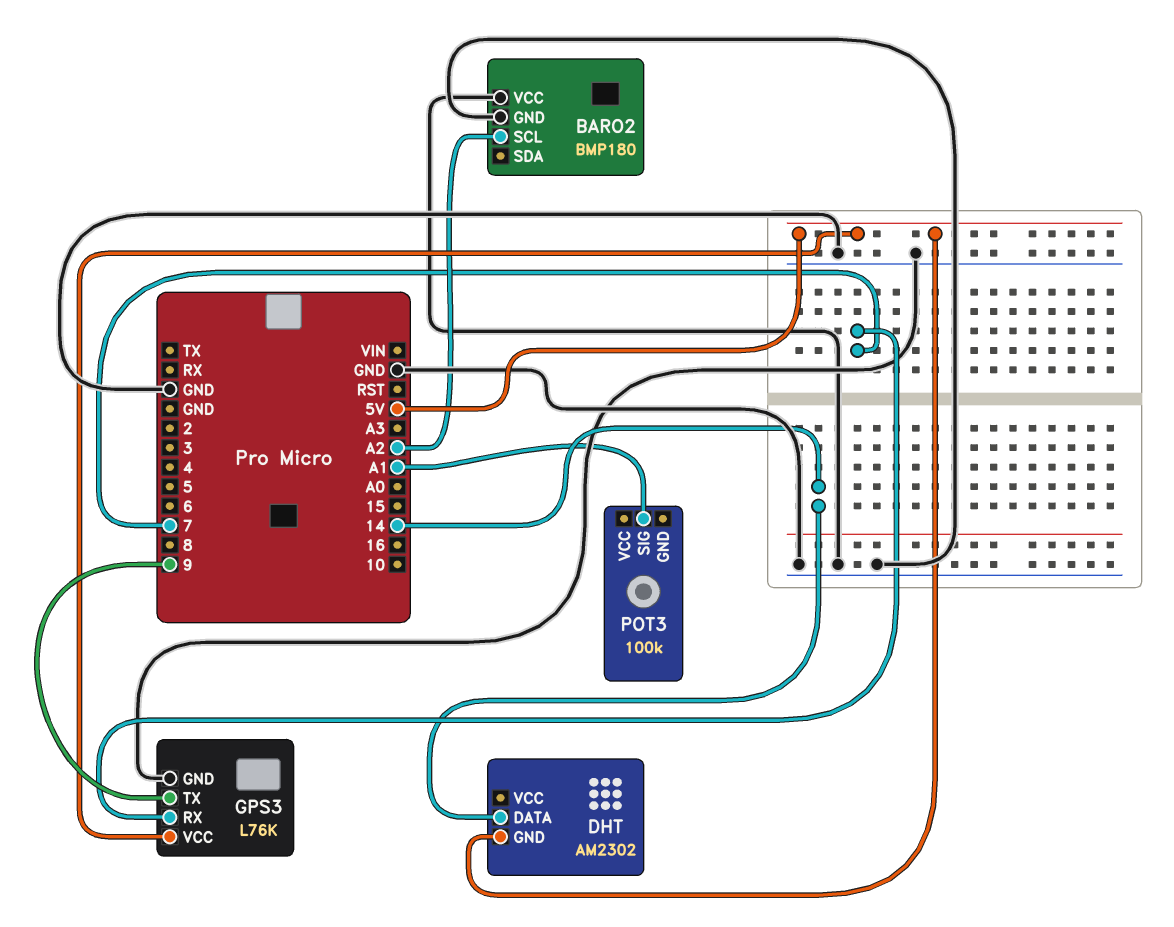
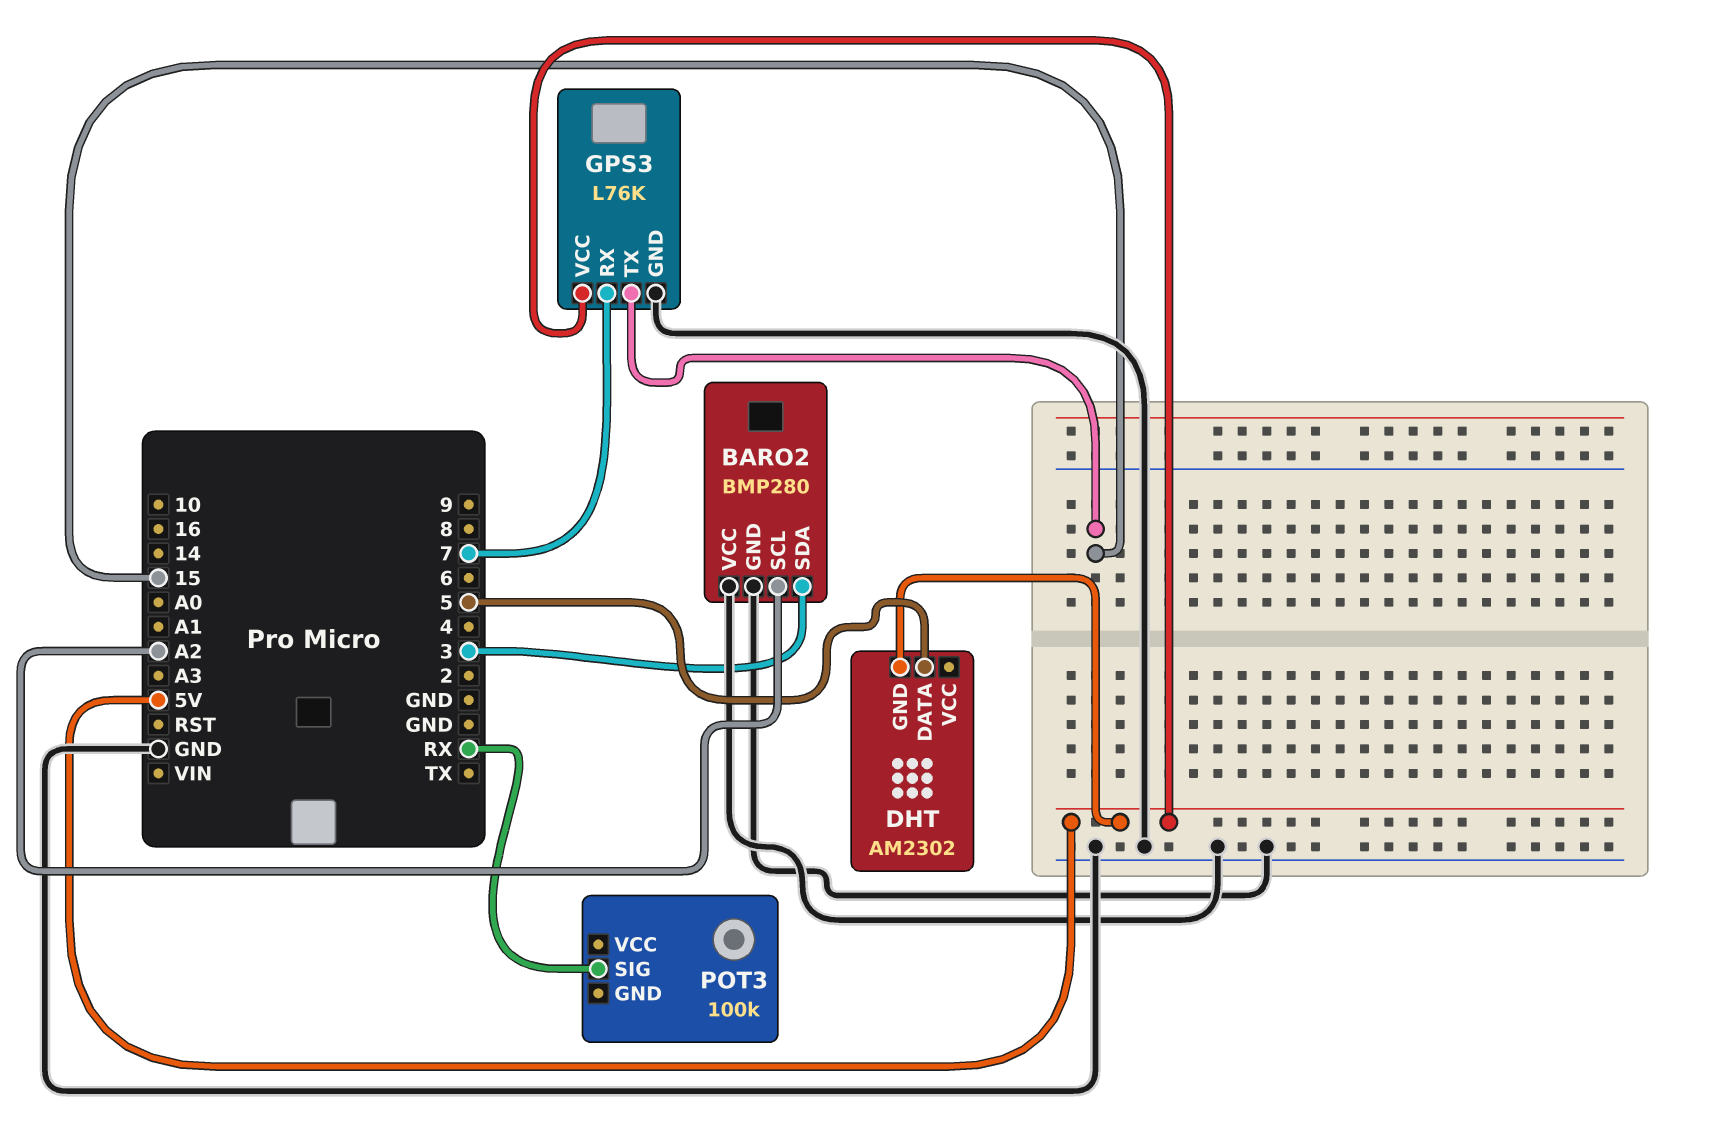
BARO2: BMP180 -> BMP280
BARO2 pin SDA: none -> 3
DHT pin DATA: 14 -> 5
GPS3 pin TX: 9 -> 15
POT3 pin SIG: A1 -> RX

